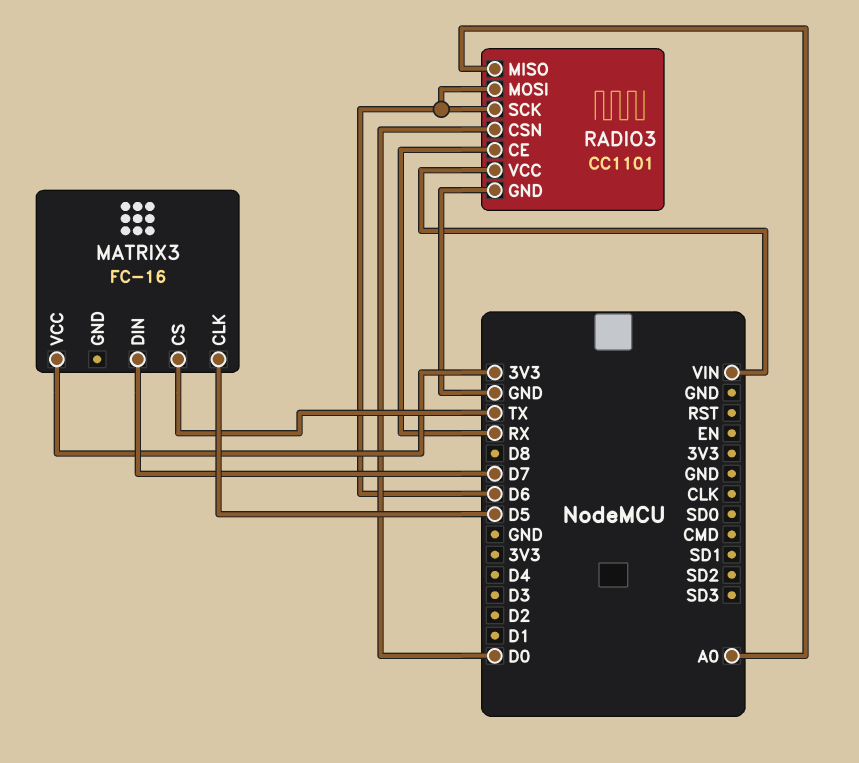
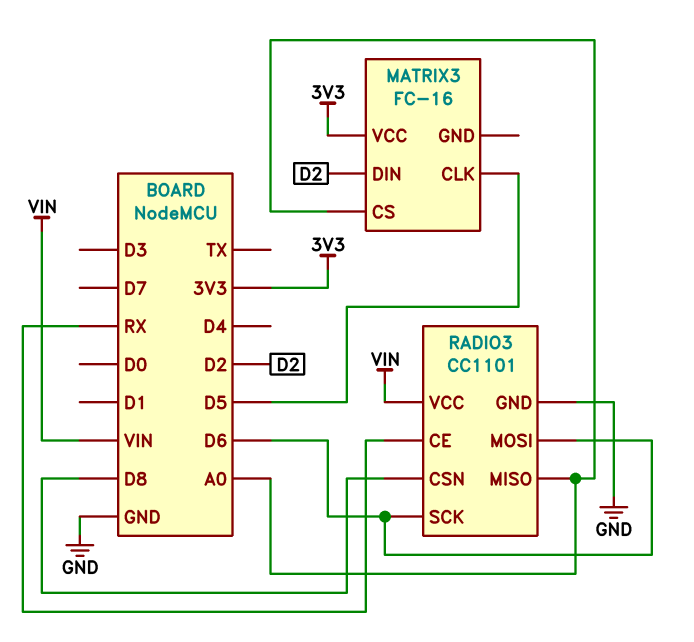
MATRIX3 pin CS: TX -> A0
MATRIX3 pin DIN: D7 -> D2
RADIO3 pin CSN: D0 -> D8

